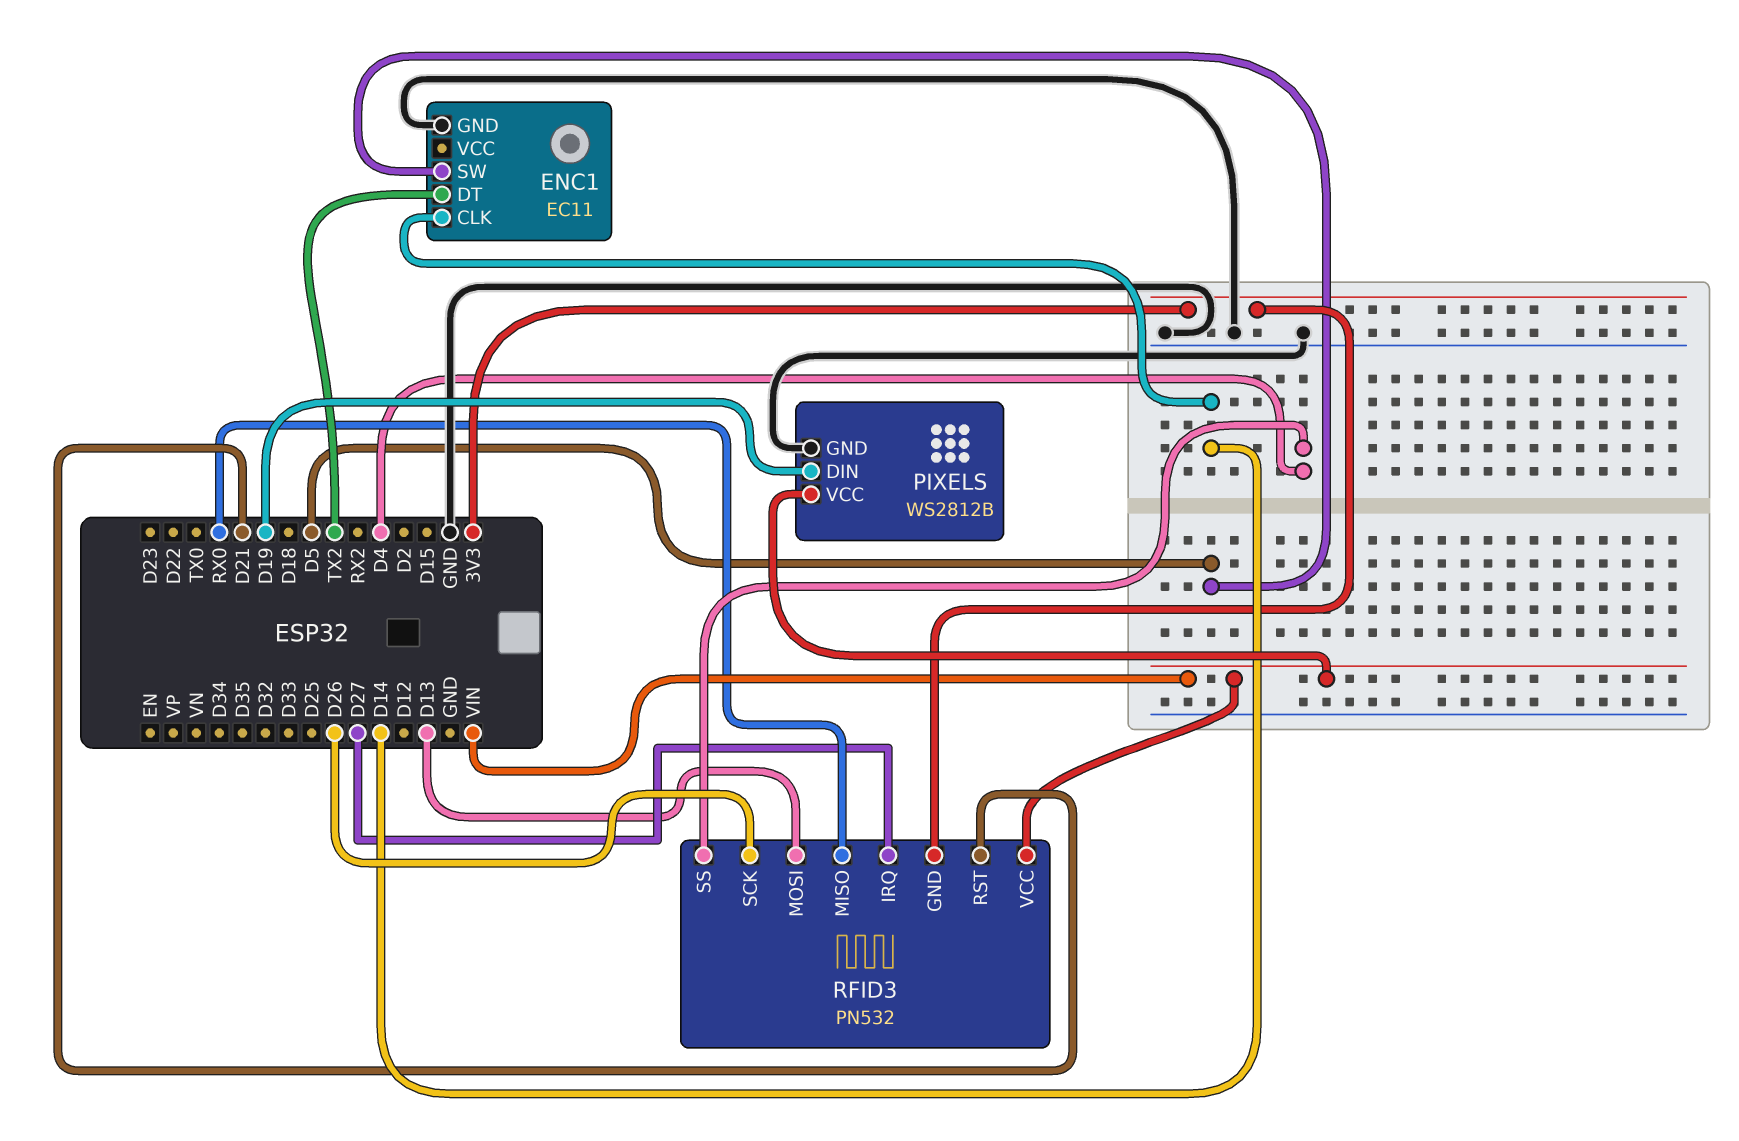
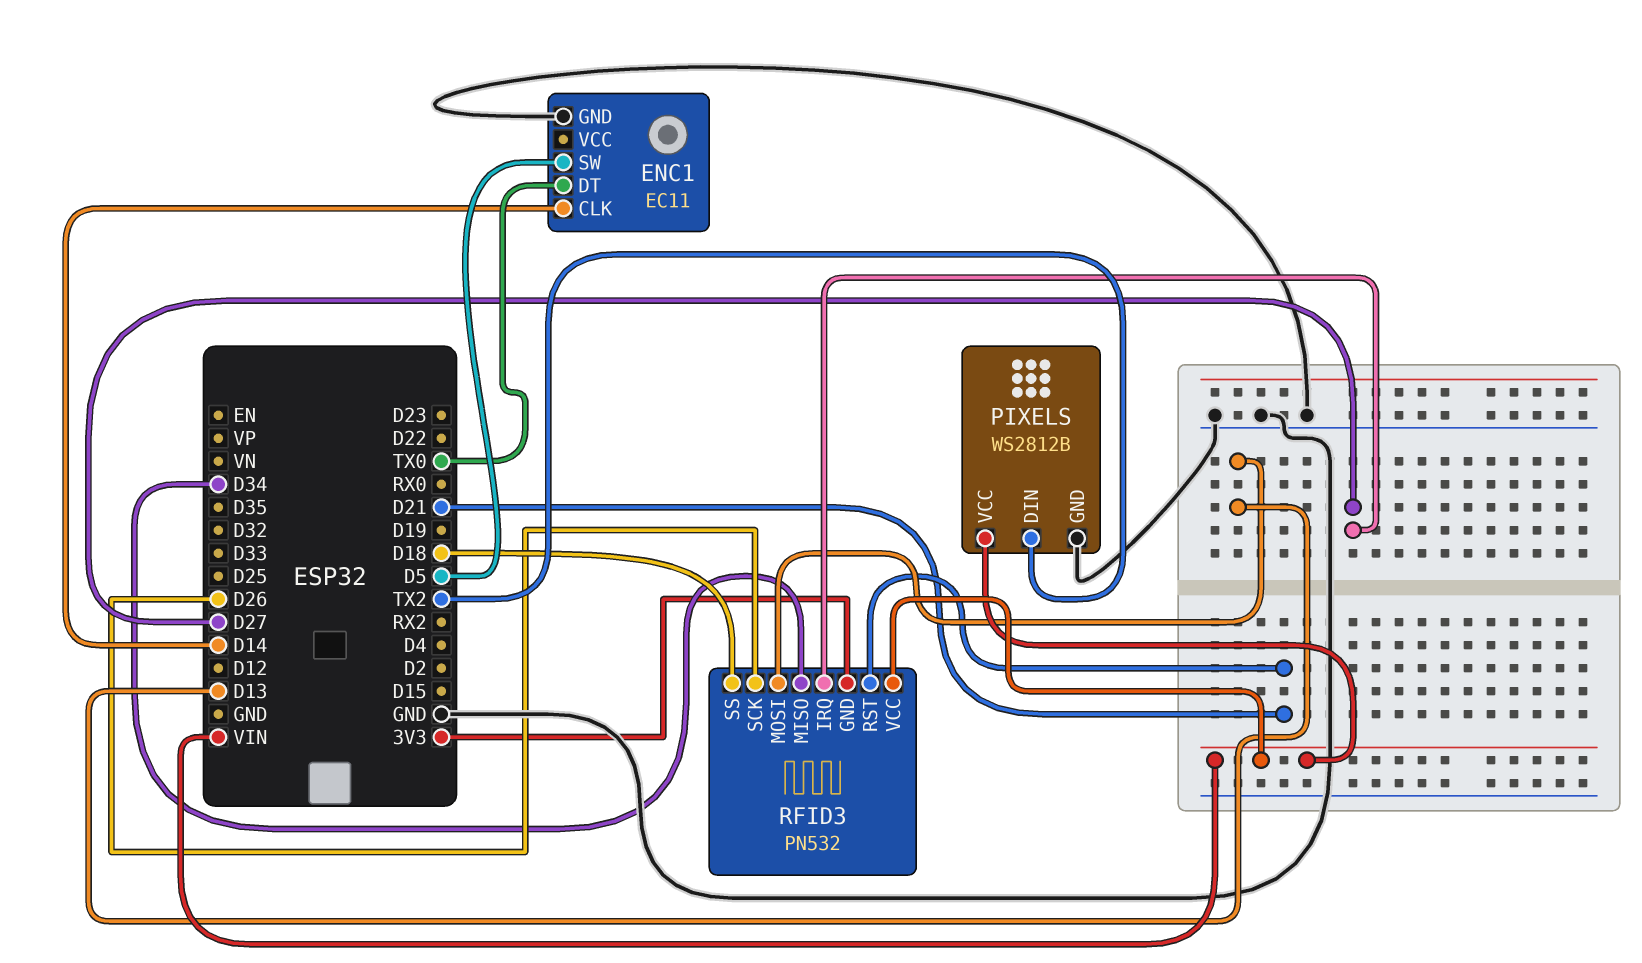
ENC1 pin DT: TX2 -> TX0
PIXELS pin DIN: D19 -> TX2
RFID3 pin MISO: RX0 -> D34
RFID3 pin SS: D4 -> D18

